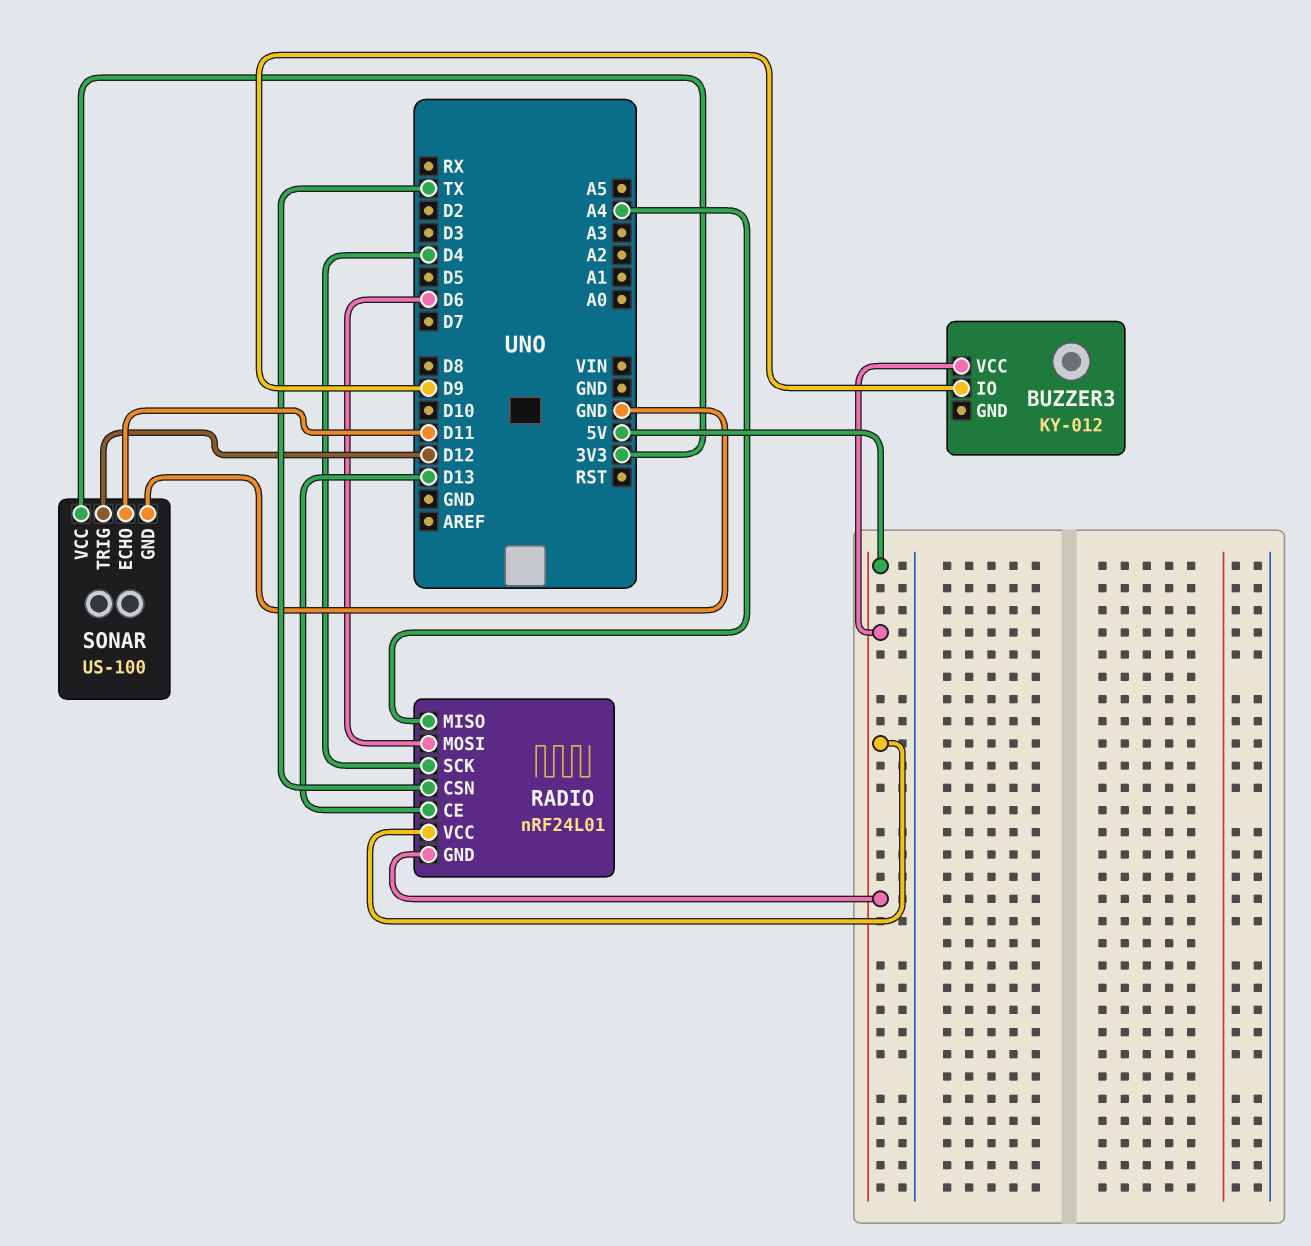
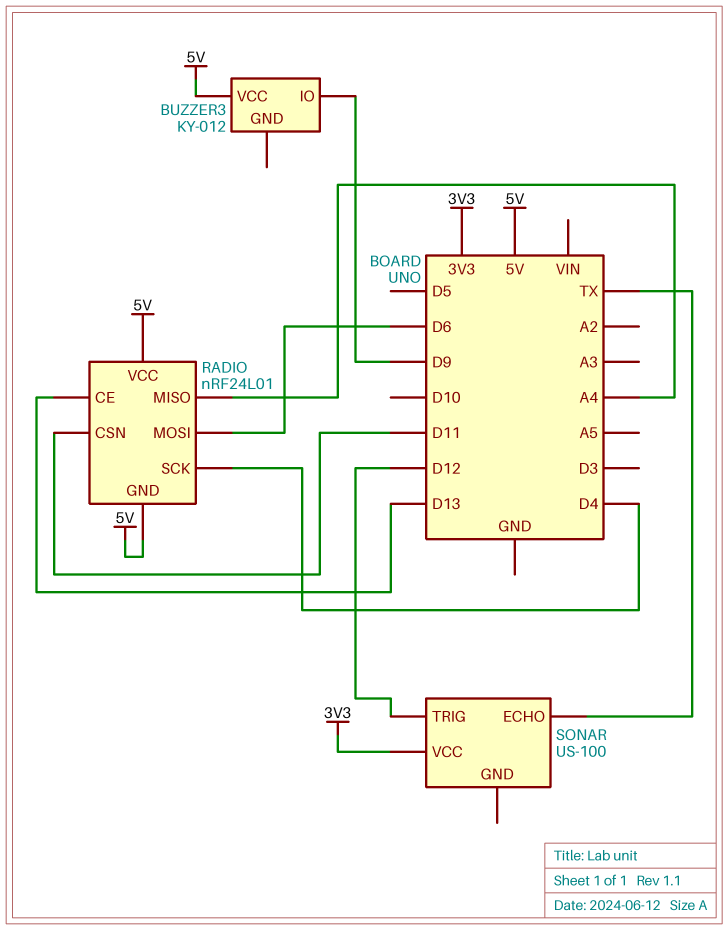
RADIO pin CSN: TX -> D11
SONAR pin ECHO: D11 -> TX
SONAR pin GND: GND -> none

